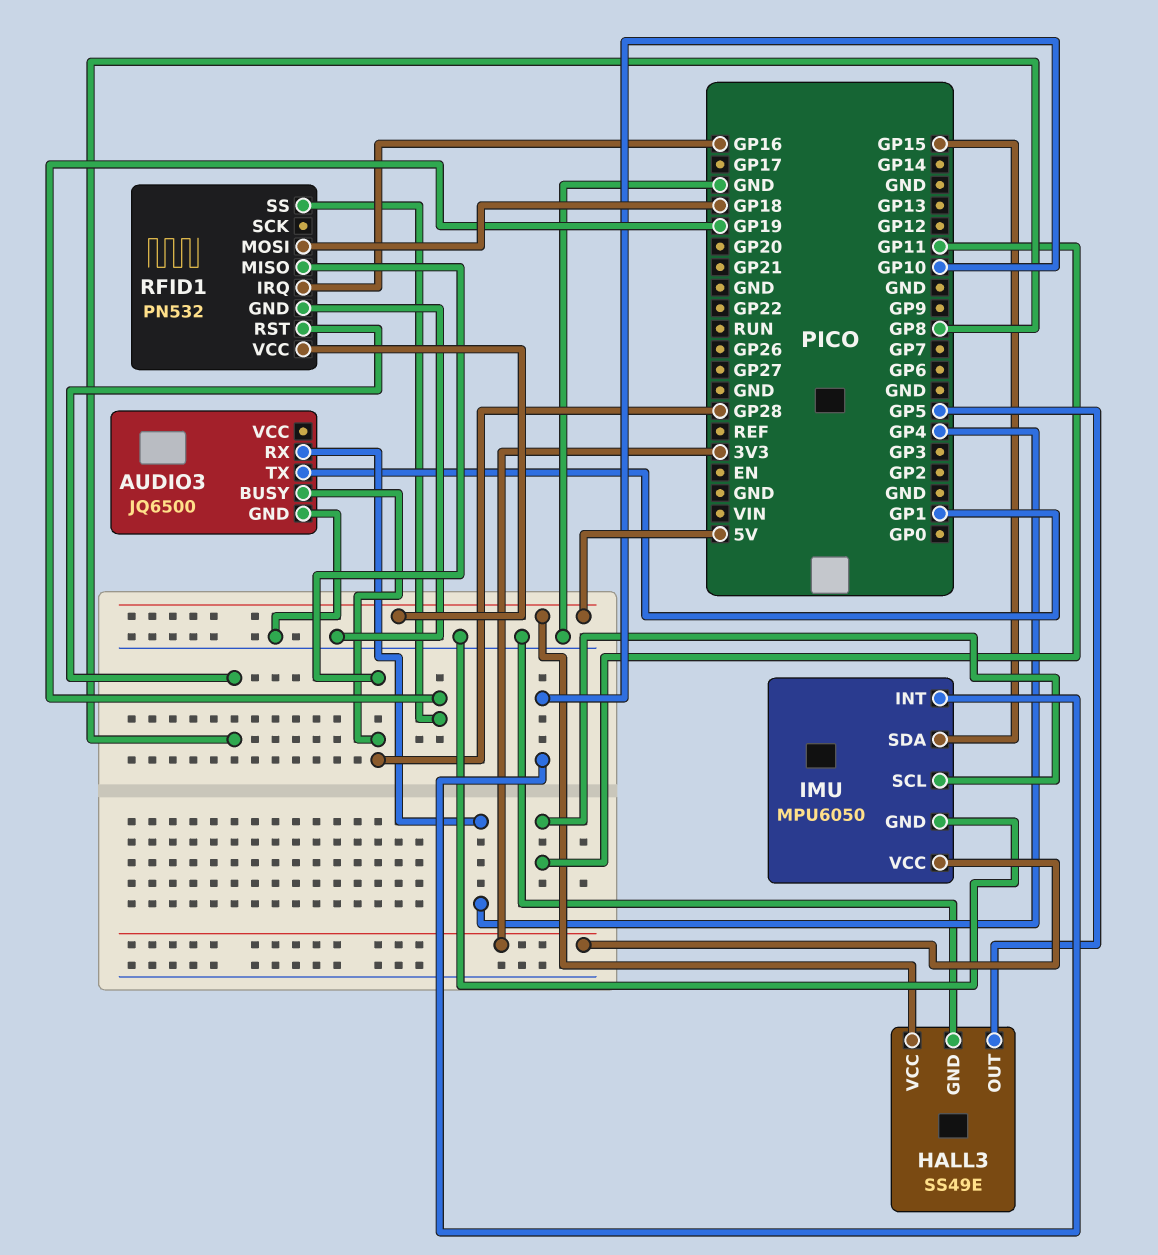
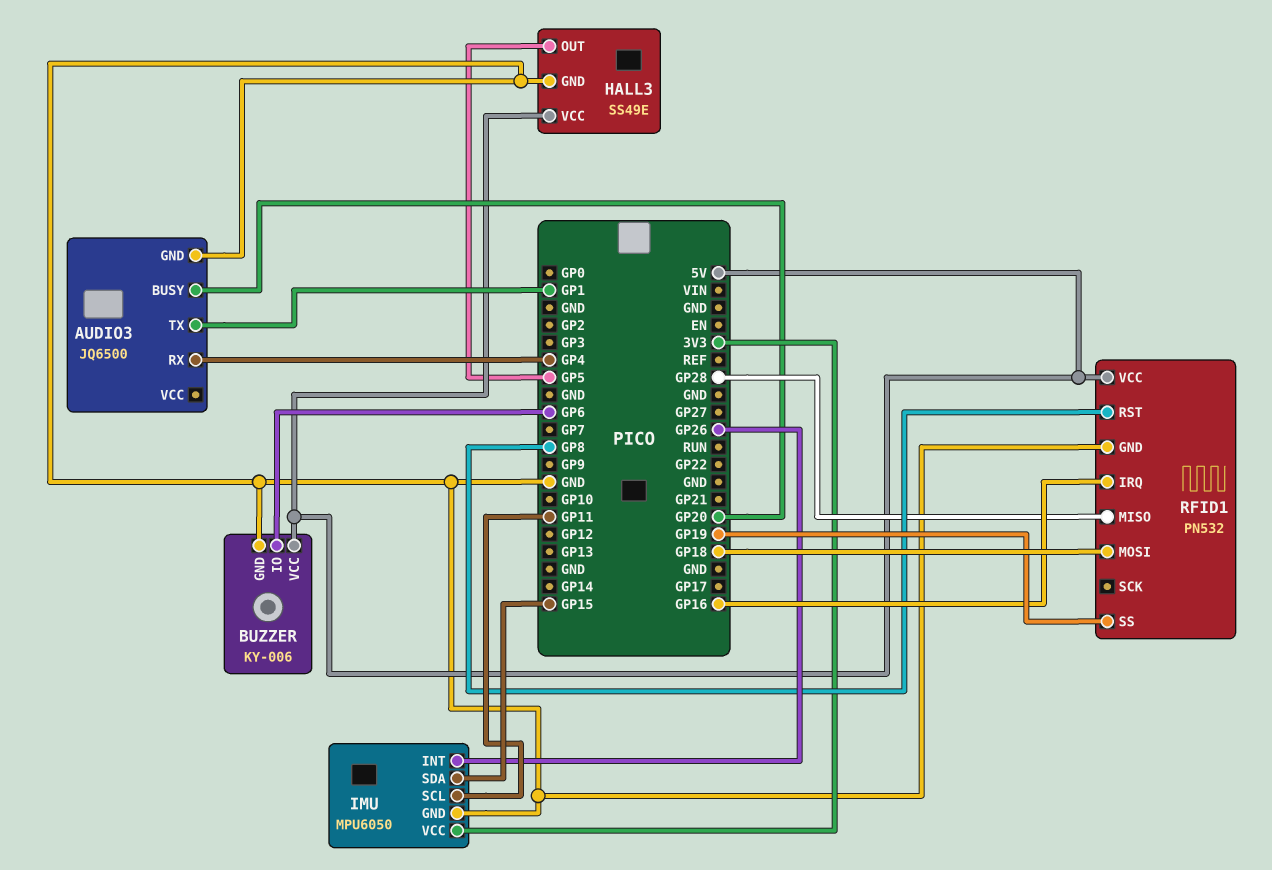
AUDIO3 pin BUSY: GP28 -> GP20
BUZZER: none -> KY-006
BUZZER pin GND: none -> GND
BUZZER pin IO: none -> GP6
BUZZER pin VCC: none -> 5V
IMU pin INT: GP10 -> GP26

